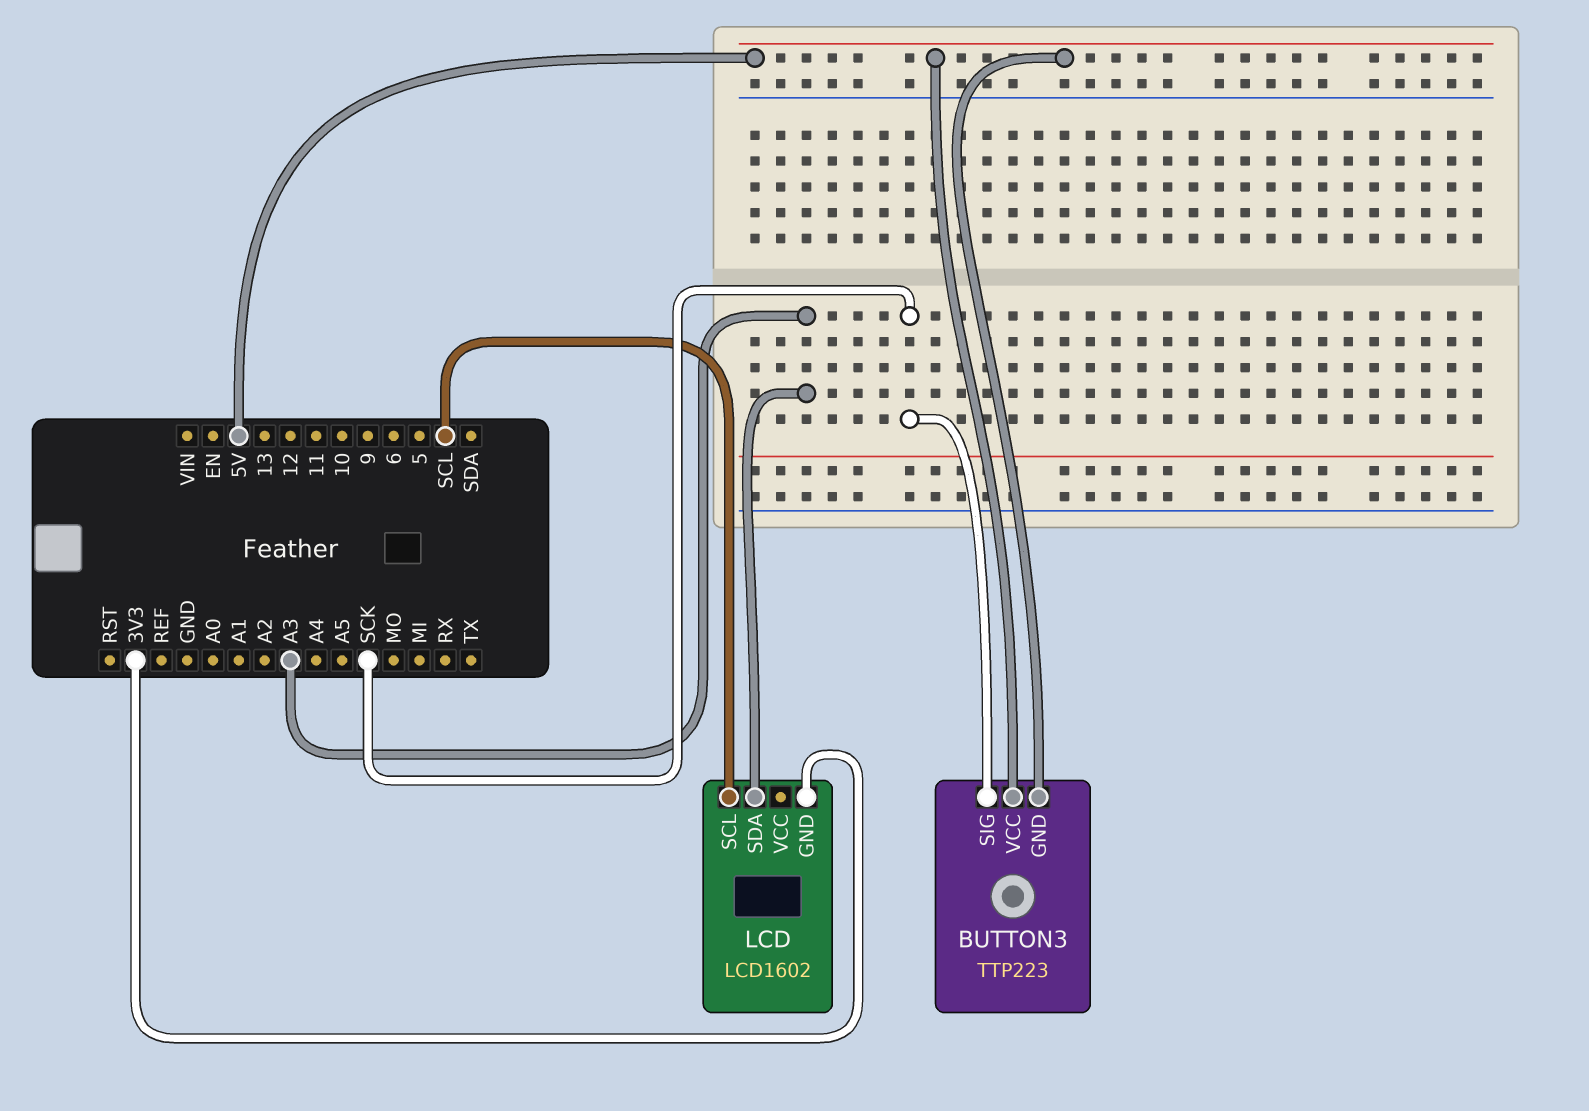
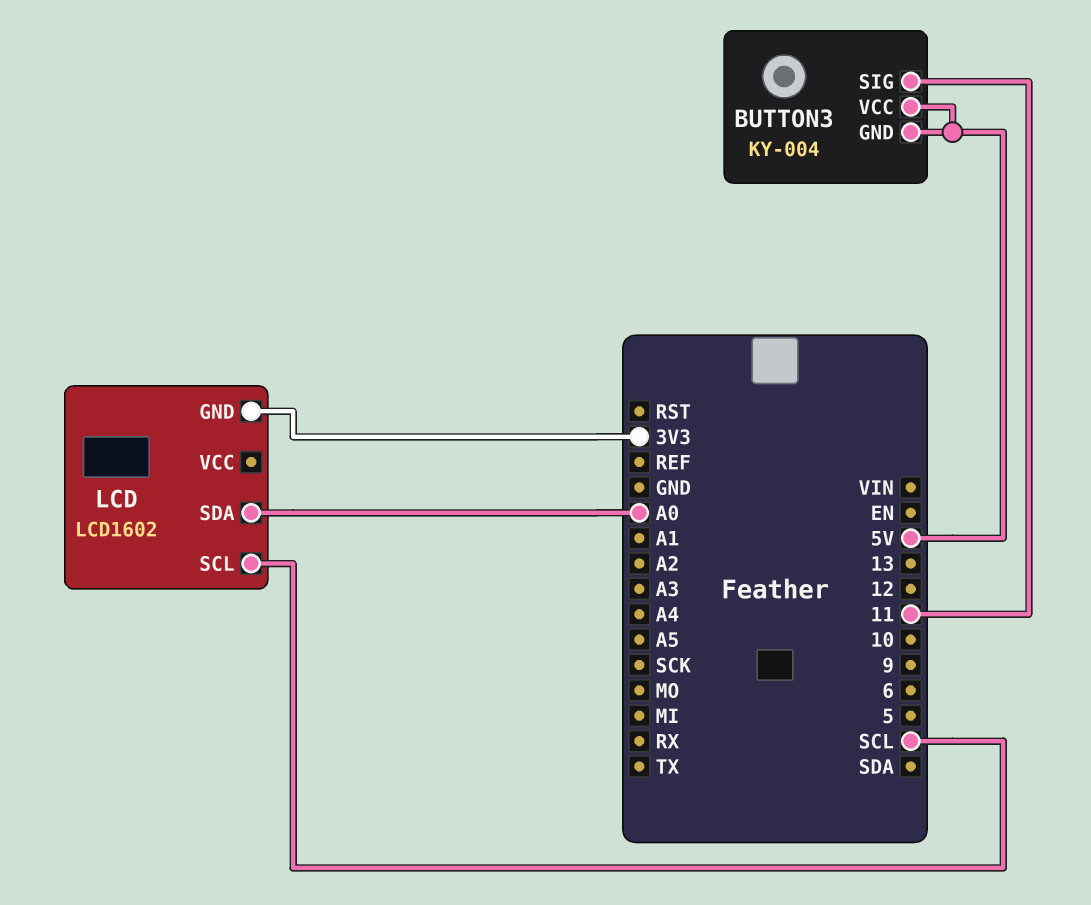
BUTTON3: TTP223 -> KY-004
BUTTON3 pin SIG: SCK -> 11
LCD pin SDA: A3 -> A0

